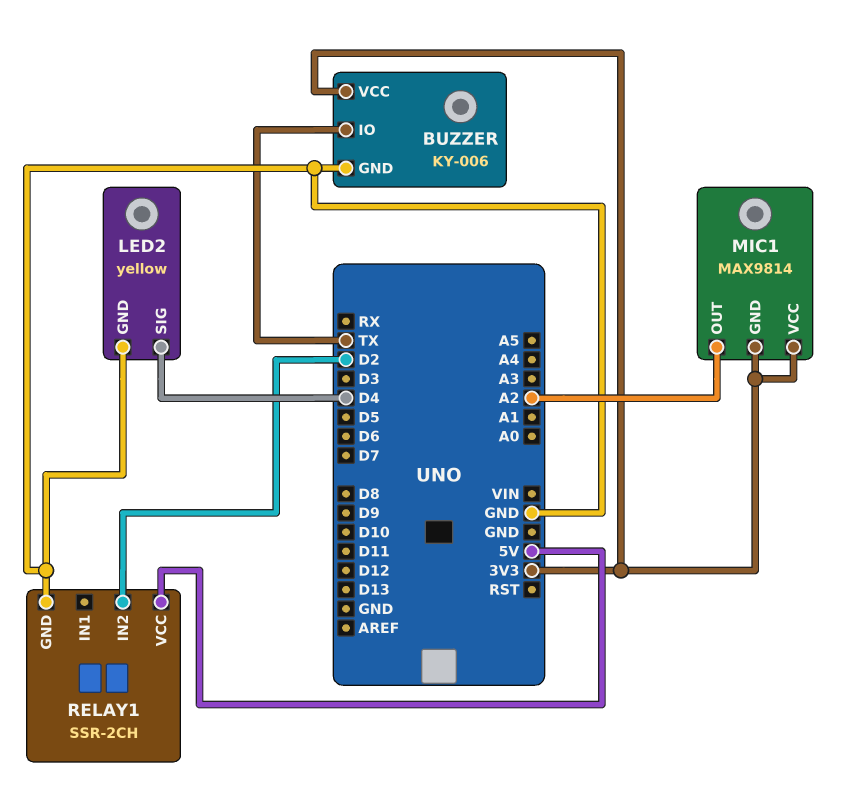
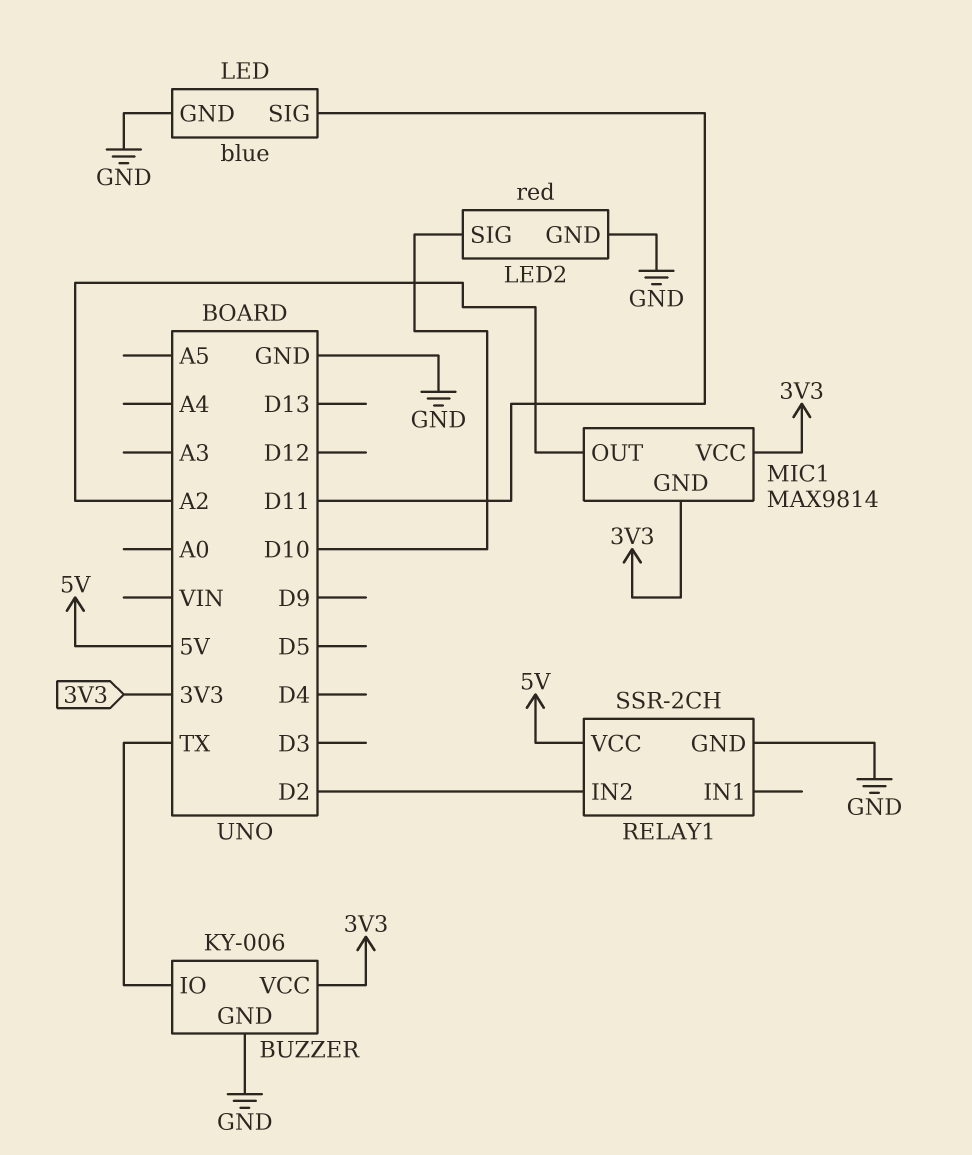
LED: none -> blue
LED pin GND: none -> GND
LED pin SIG: none -> D11
LED2: yellow -> red
LED2 pin SIG: D4 -> D10

